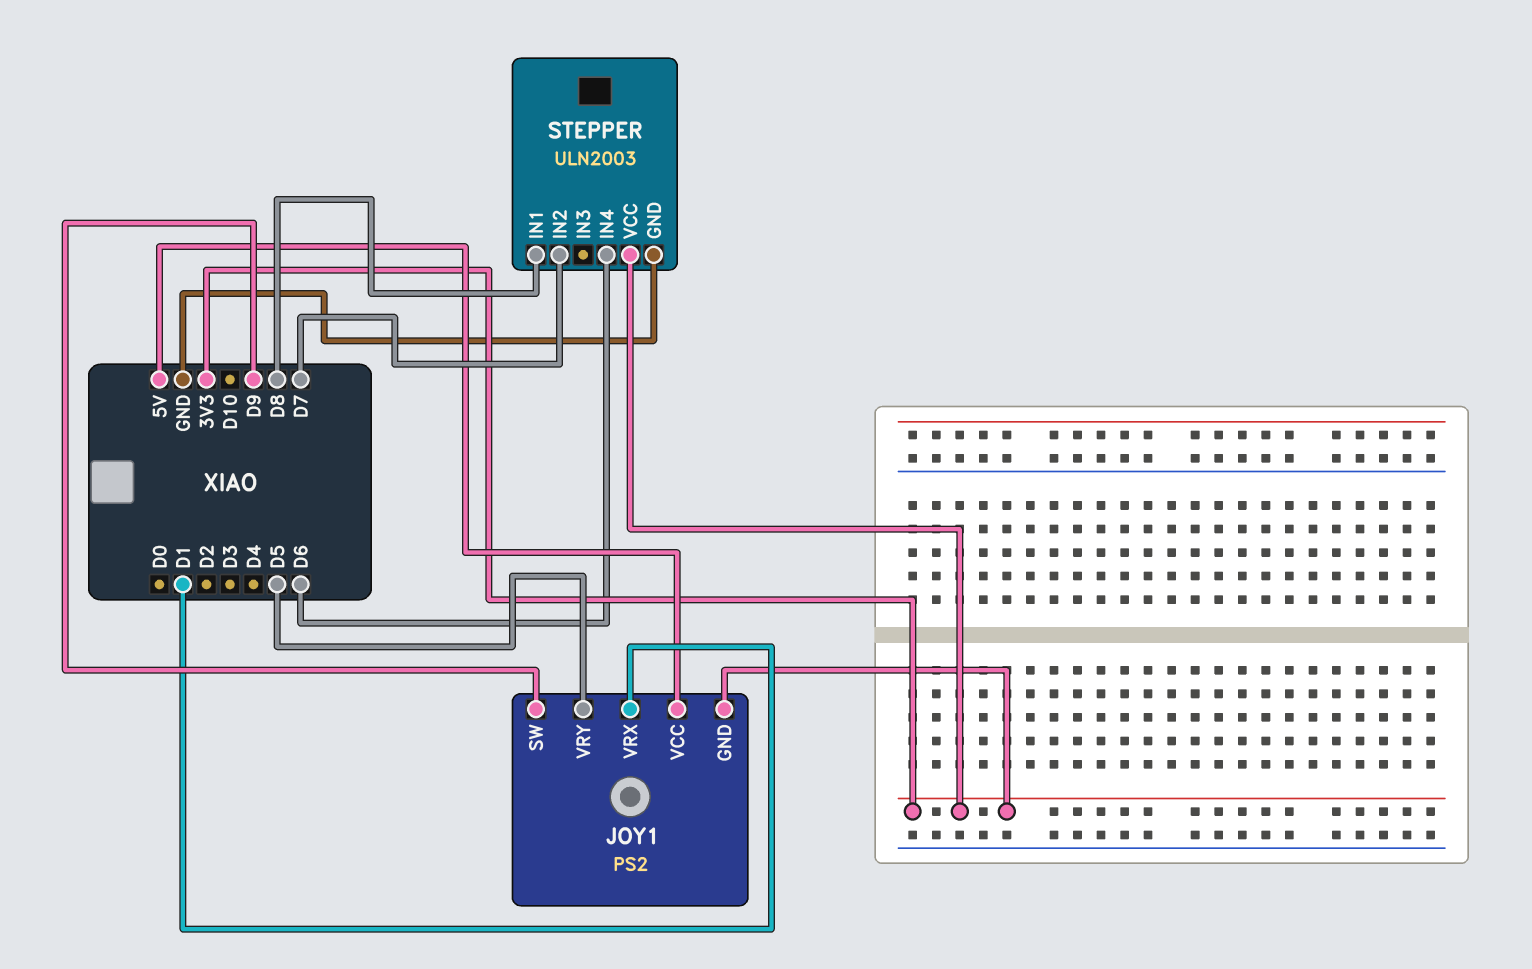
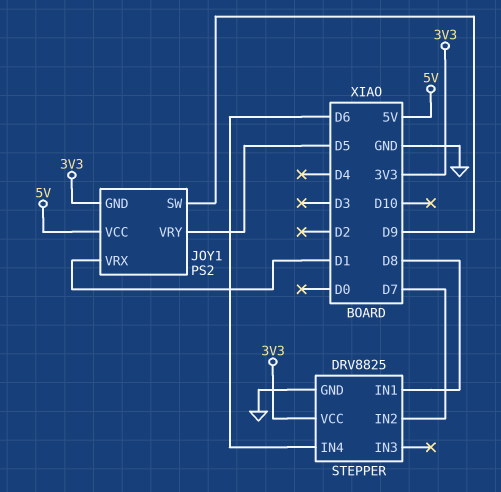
STEPPER: ULN2003 -> DRV8825

